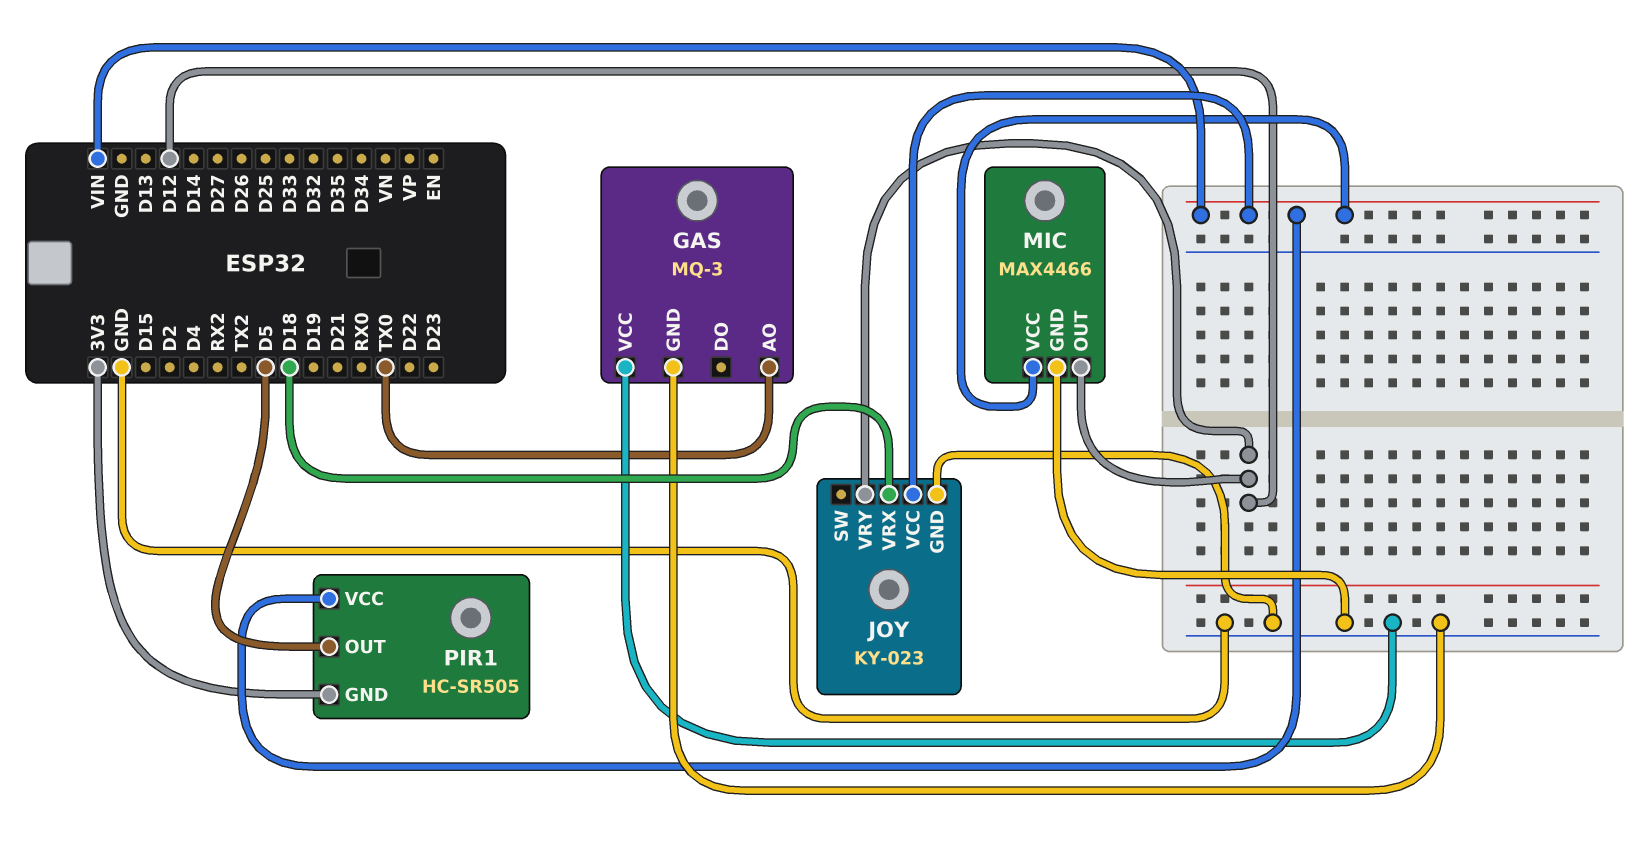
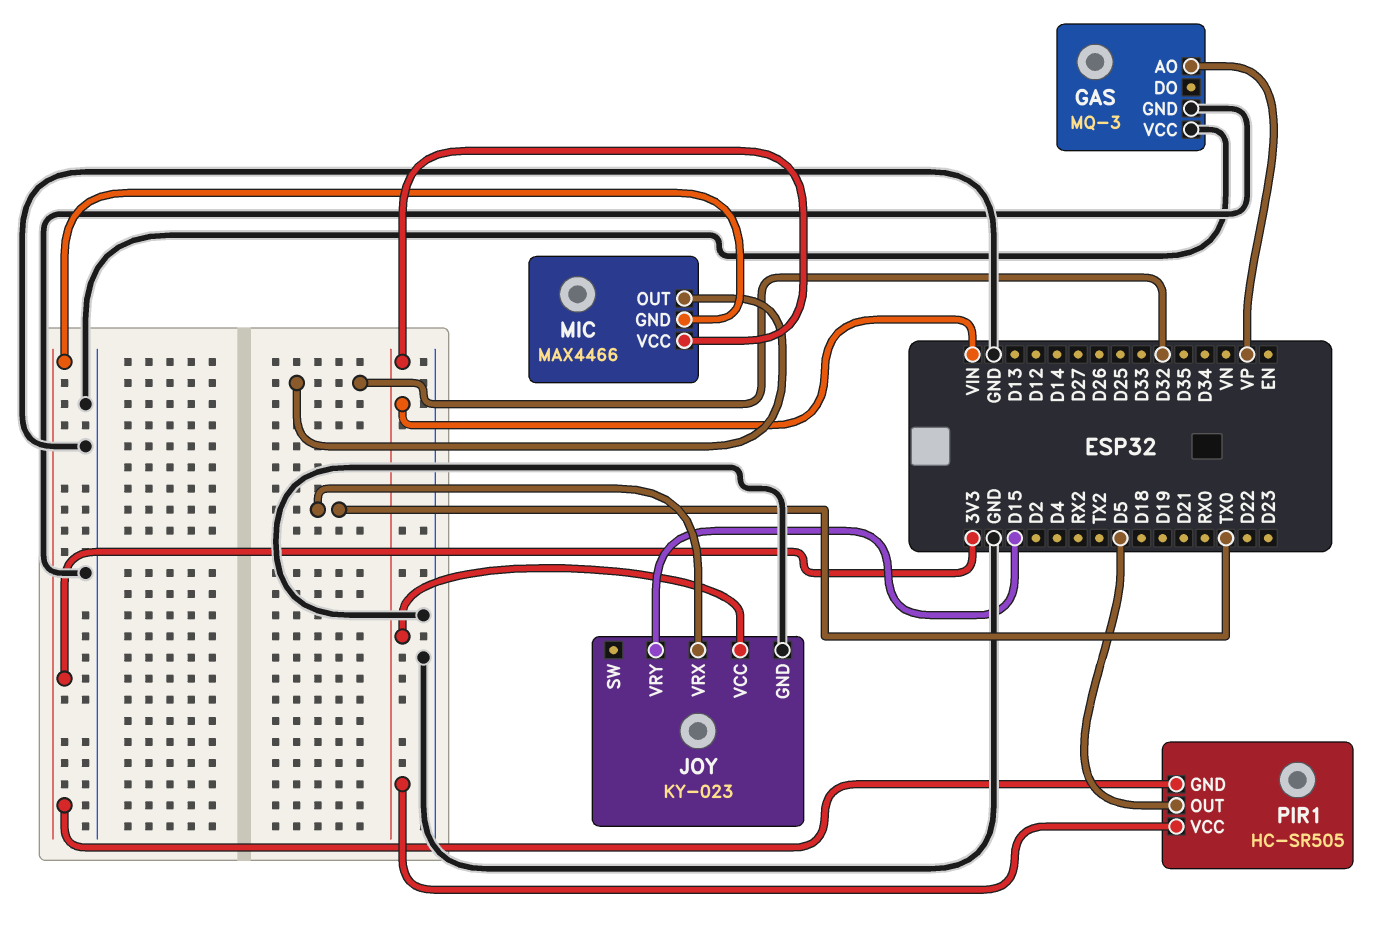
GAS pin AO: TX0 -> VP
JOY pin VRX: D18 -> TX0
JOY pin VRY: D12 -> D15
MIC pin GND: GND -> 3V3
MIC pin OUT: D12 -> D32

